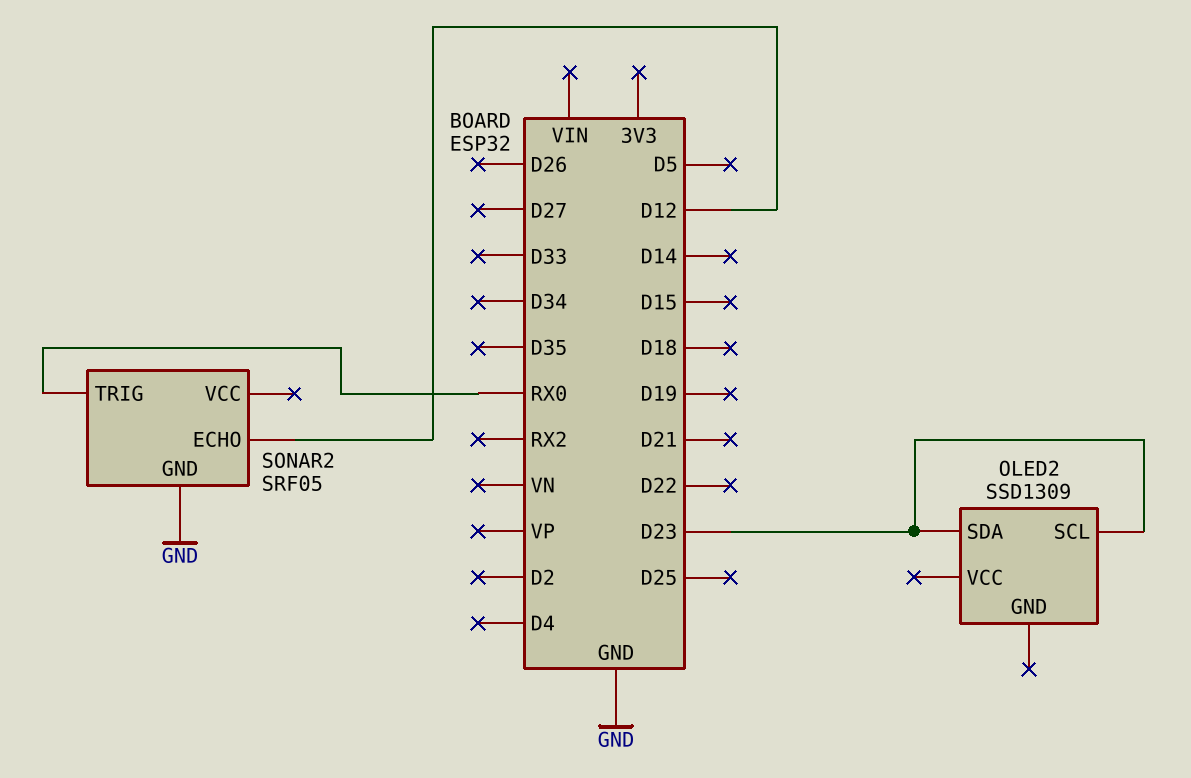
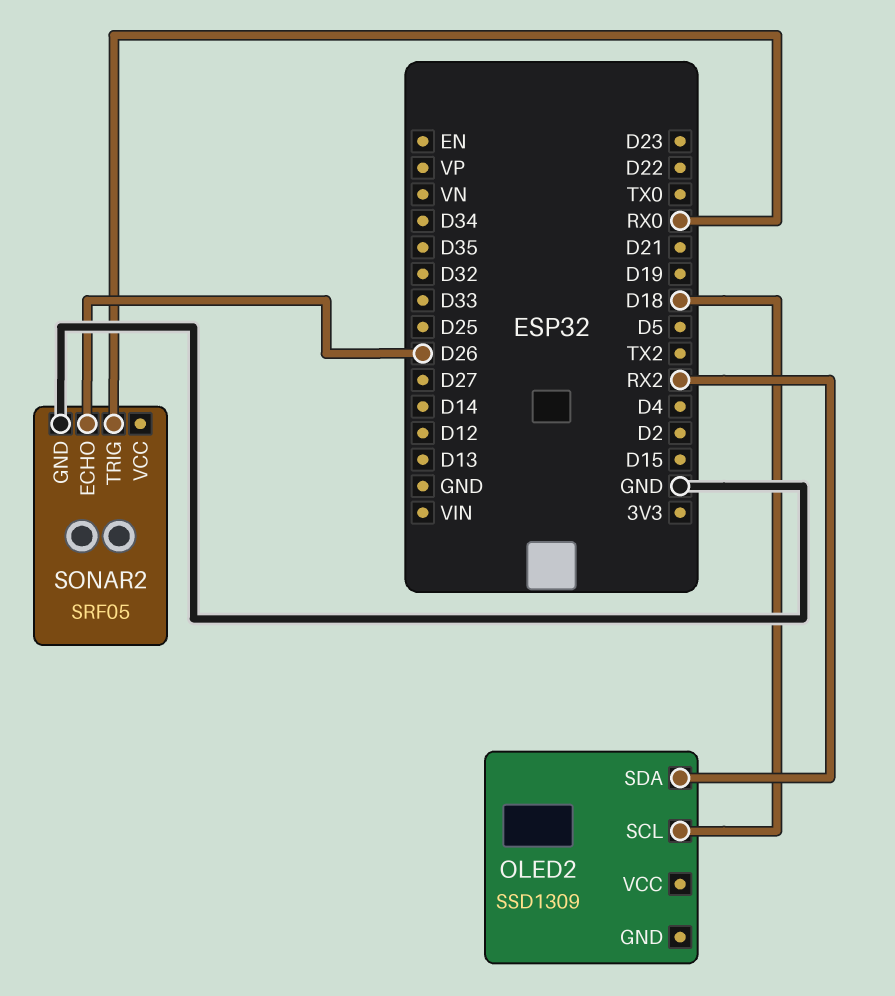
OLED2 pin SCL: D23 -> D18
OLED2 pin SDA: D23 -> RX2
SONAR2 pin ECHO: D12 -> D26

